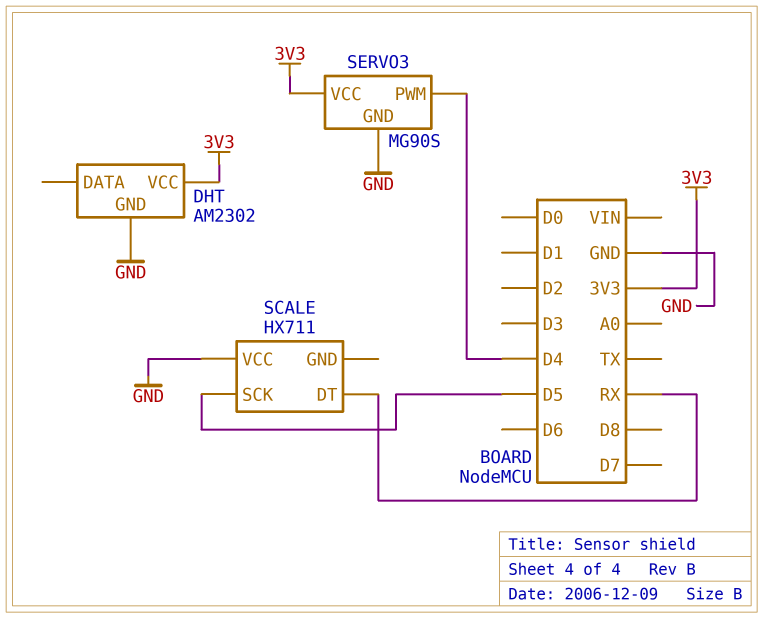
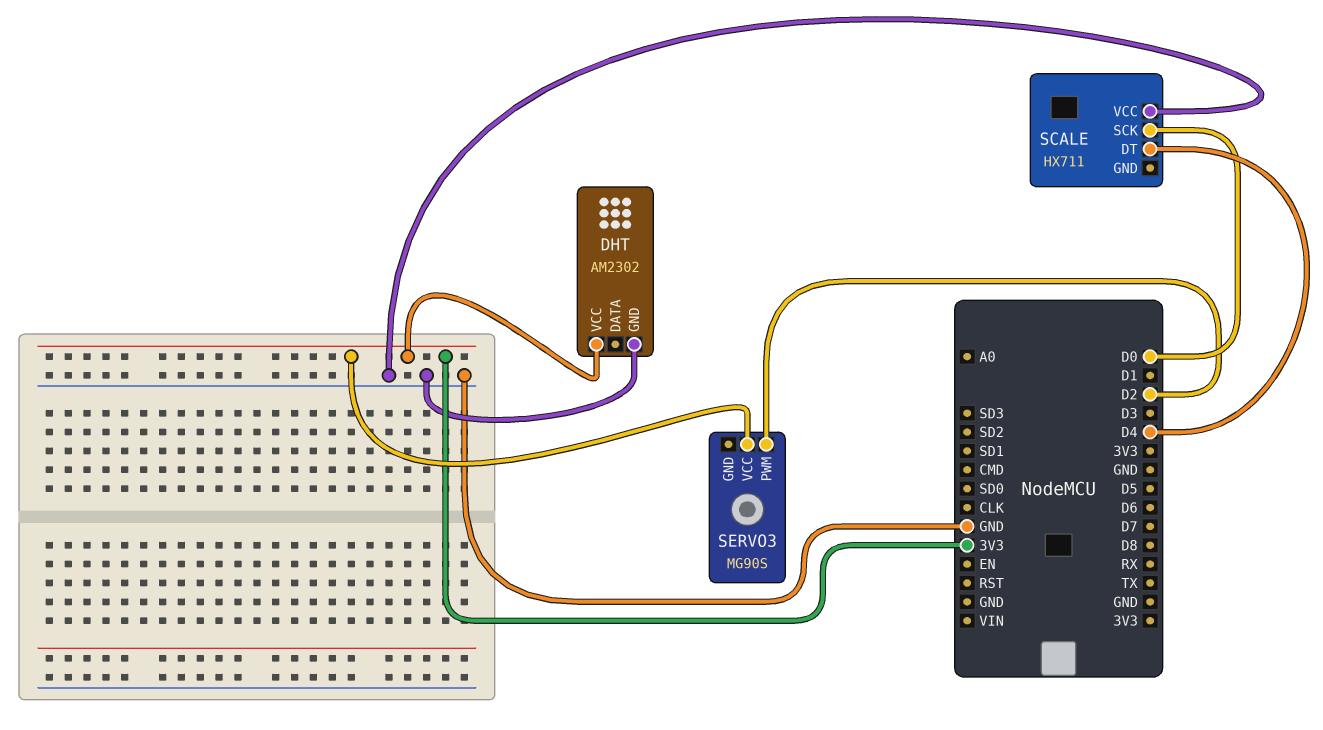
SCALE pin DT: RX -> D4
SCALE pin SCK: D5 -> D0
SERVO3 pin GND: GND -> none
SERVO3 pin PWM: D4 -> D2

